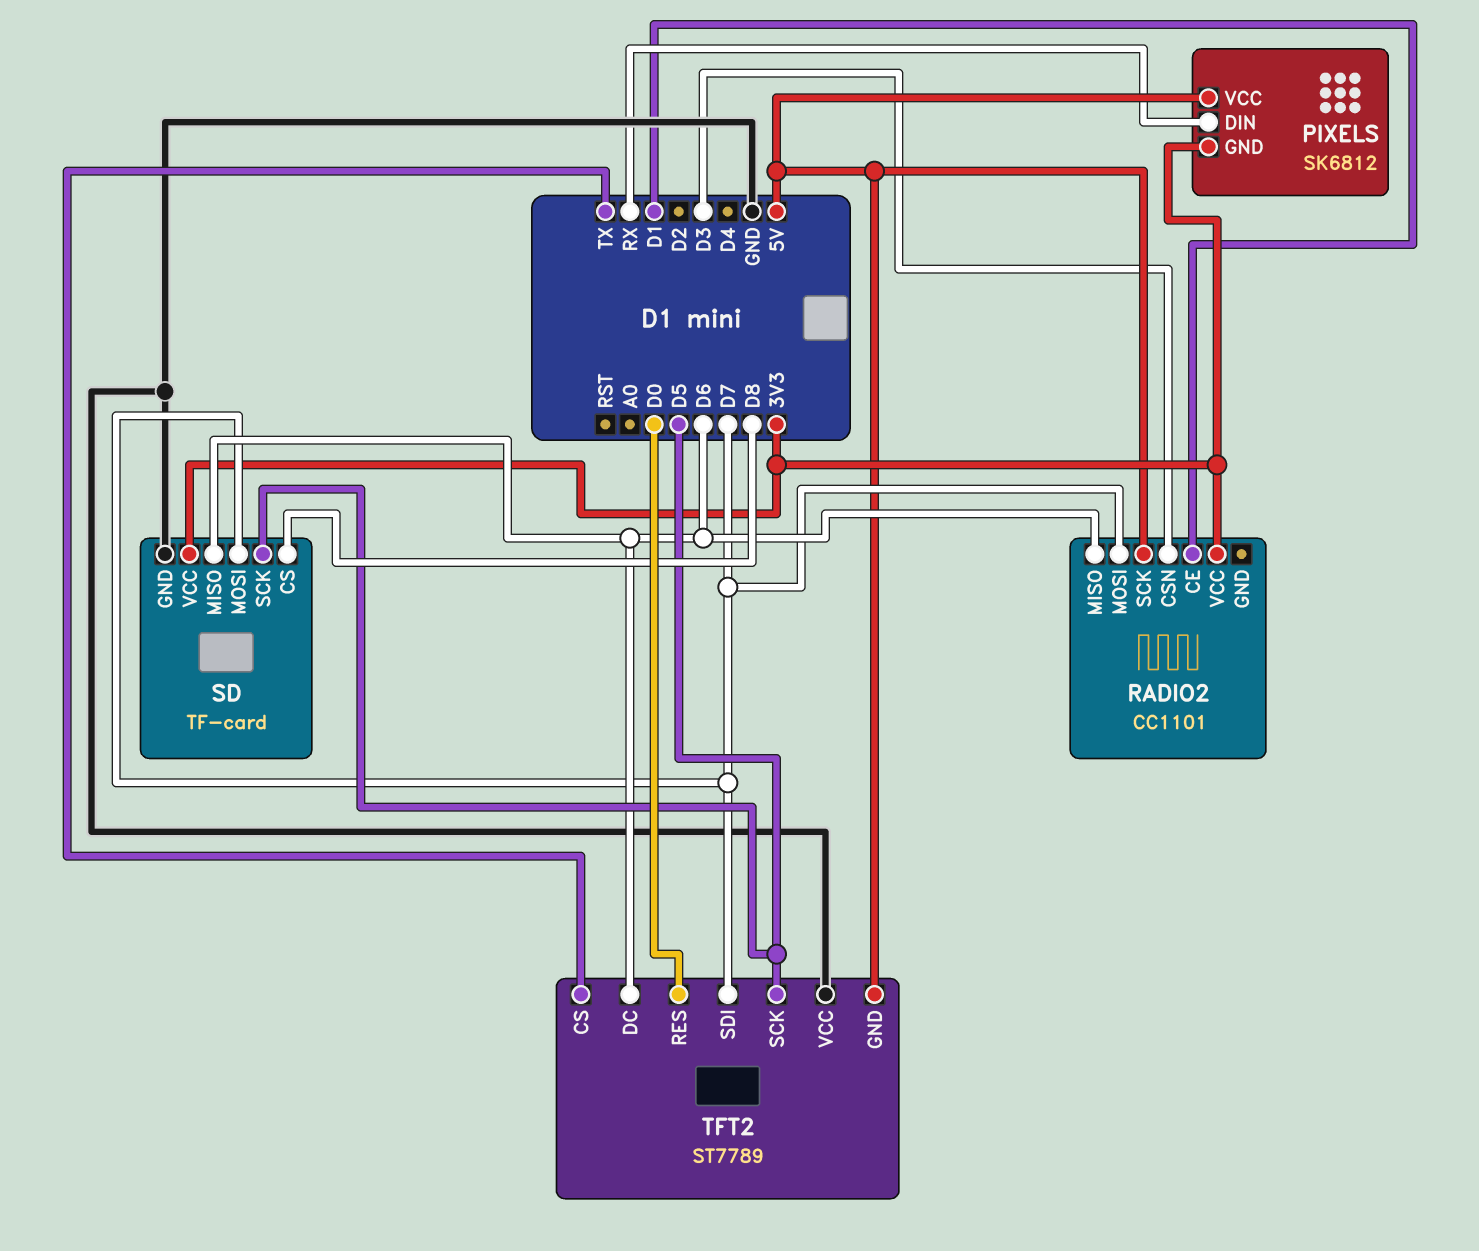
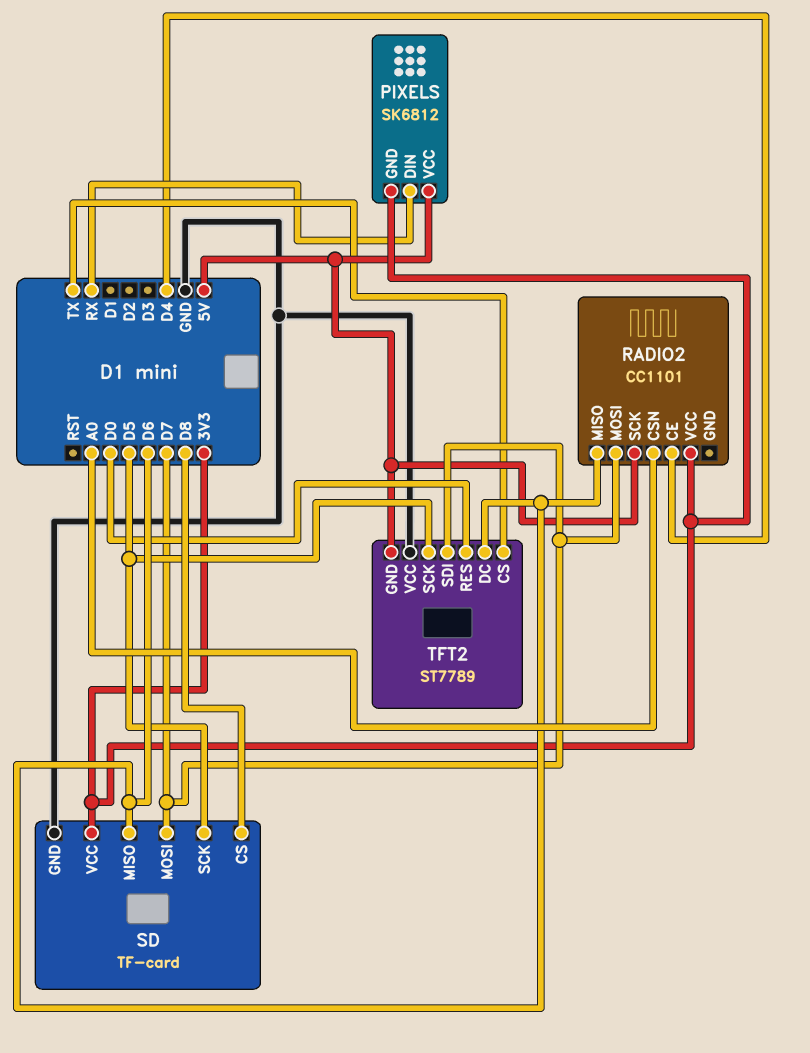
RADIO2 pin CE: D1 -> D4
RADIO2 pin CSN: D3 -> A0

